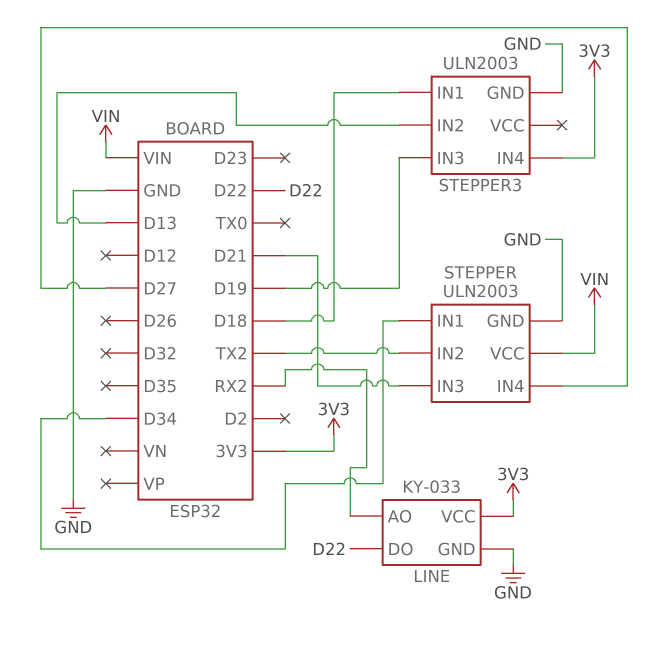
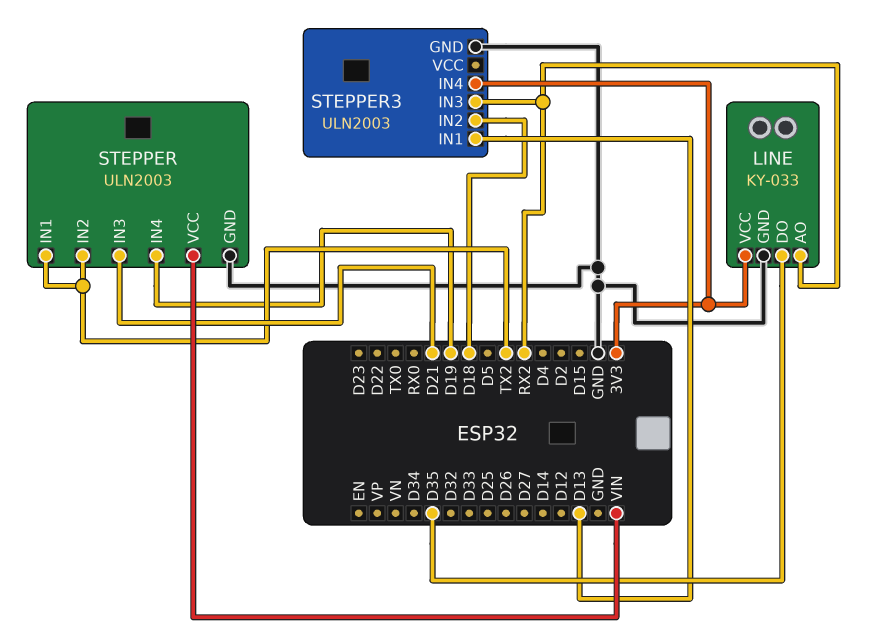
LINE pin DO: D22 -> D35
STEPPER pin IN1: D34 -> TX2
STEPPER pin IN4: D27 -> D19
STEPPER3 pin IN1: D18 -> D13
STEPPER3 pin IN2: D13 -> D18
STEPPER3 pin IN3: D19 -> RX2

